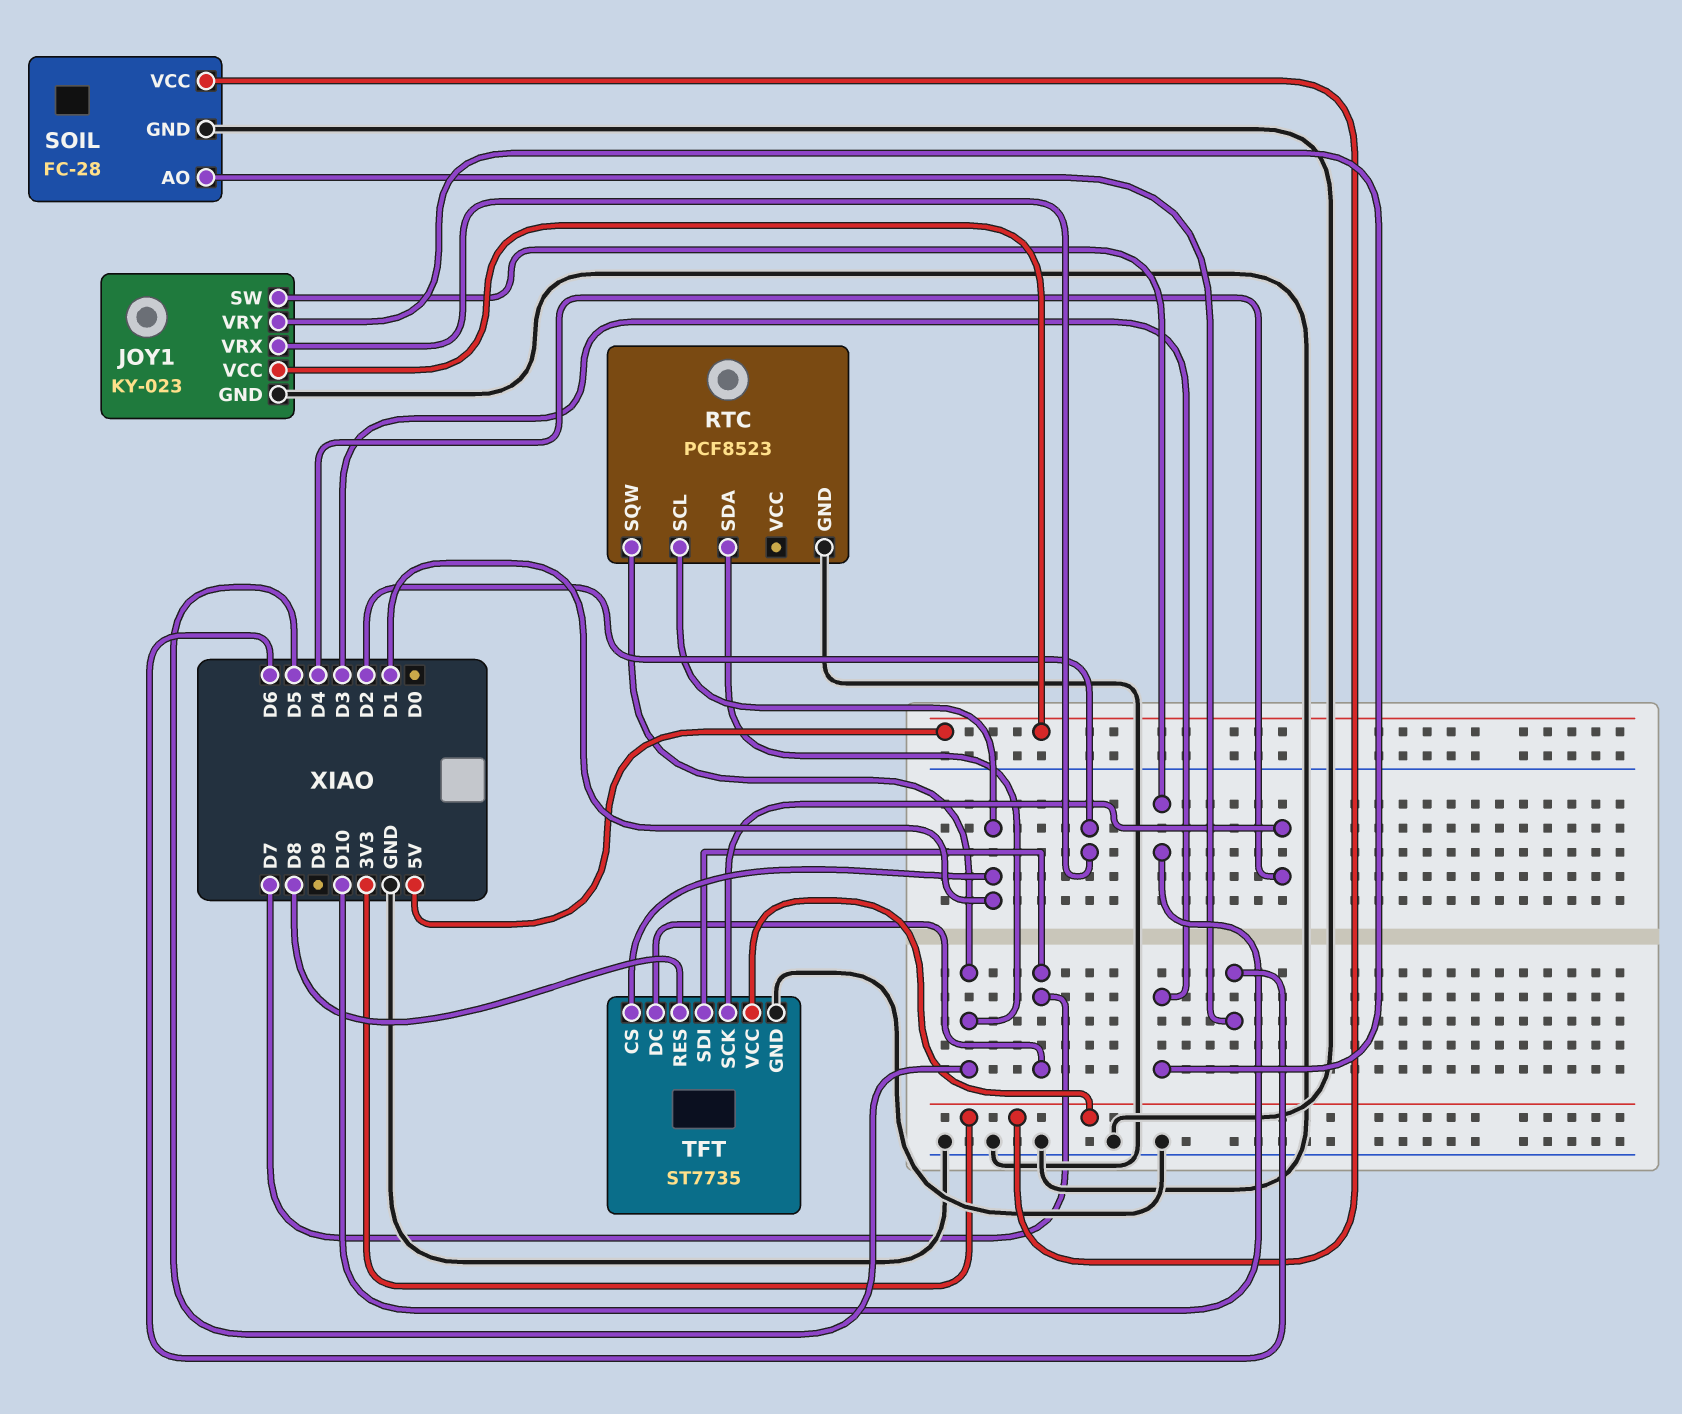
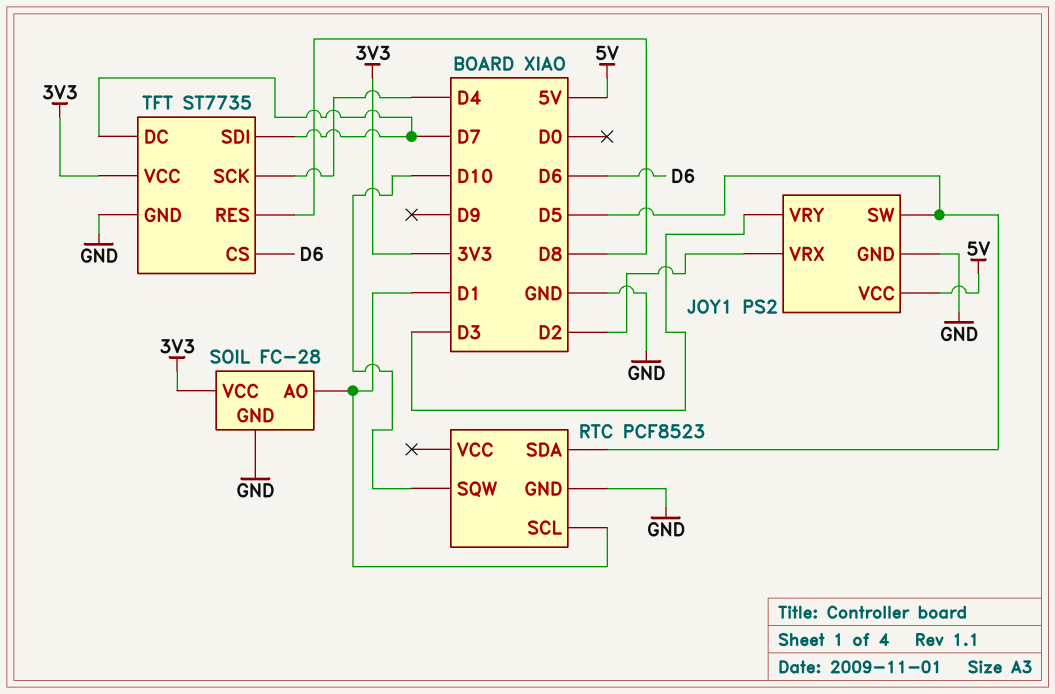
JOY1: KY-023 -> PS2
JOY1 pin SW: D10 -> D5
RTC pin SQW: D5 -> D10
SOIL pin AO: D6 -> D1
TFT pin CS: D1 -> D6

